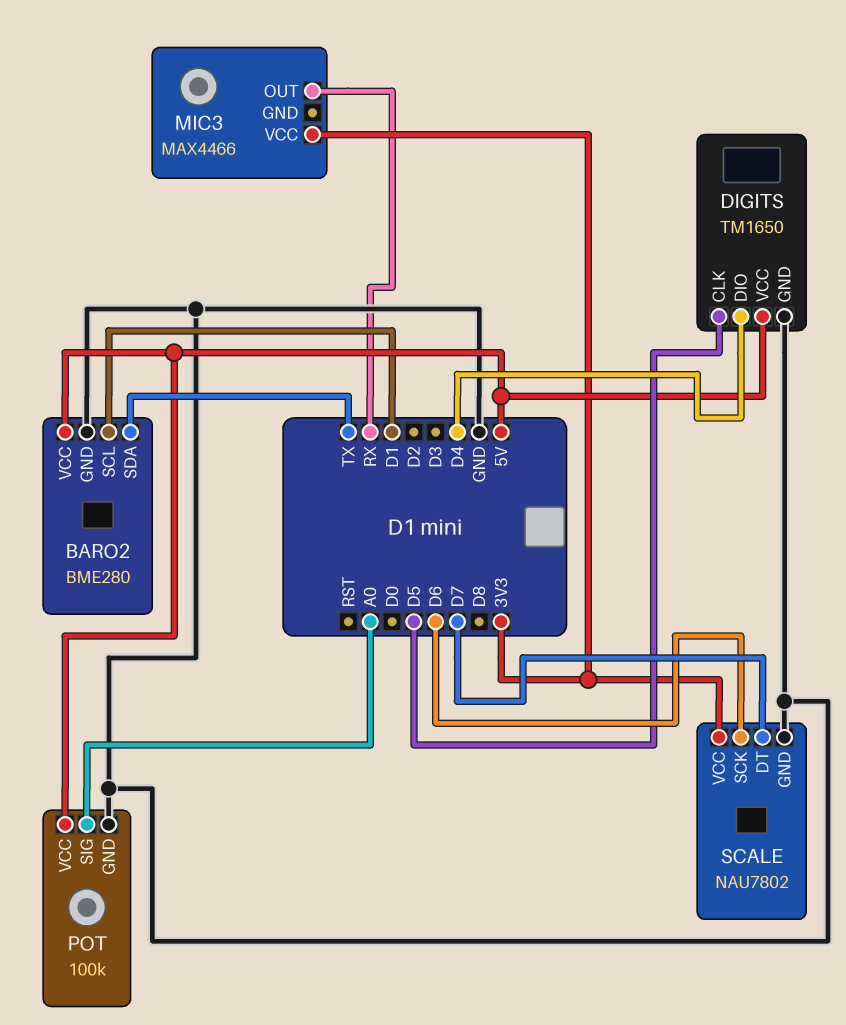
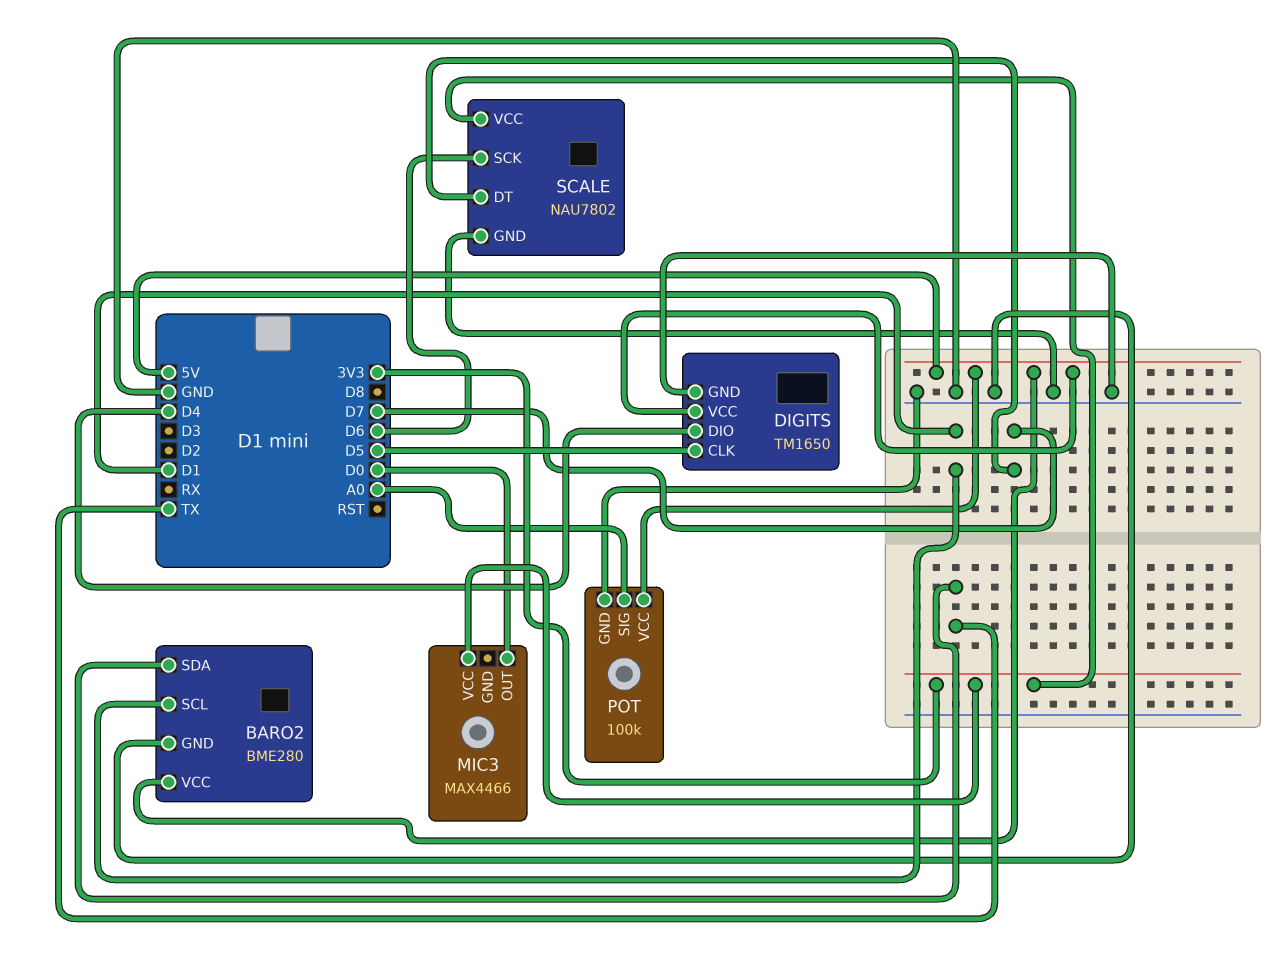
MIC3 pin OUT: RX -> D0

